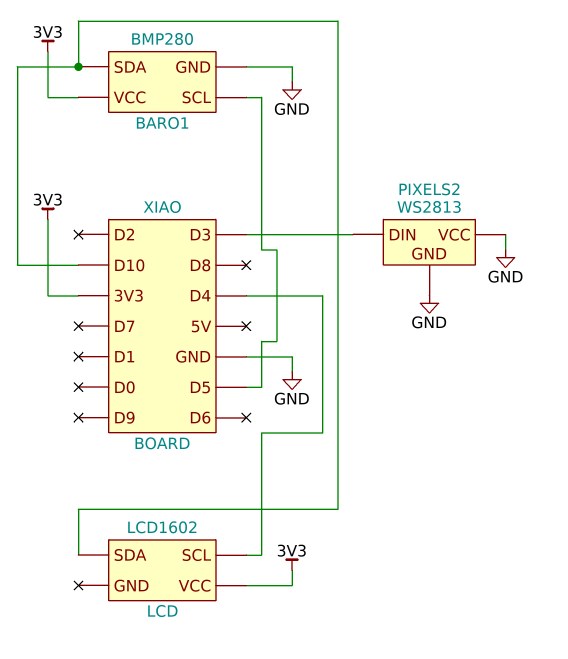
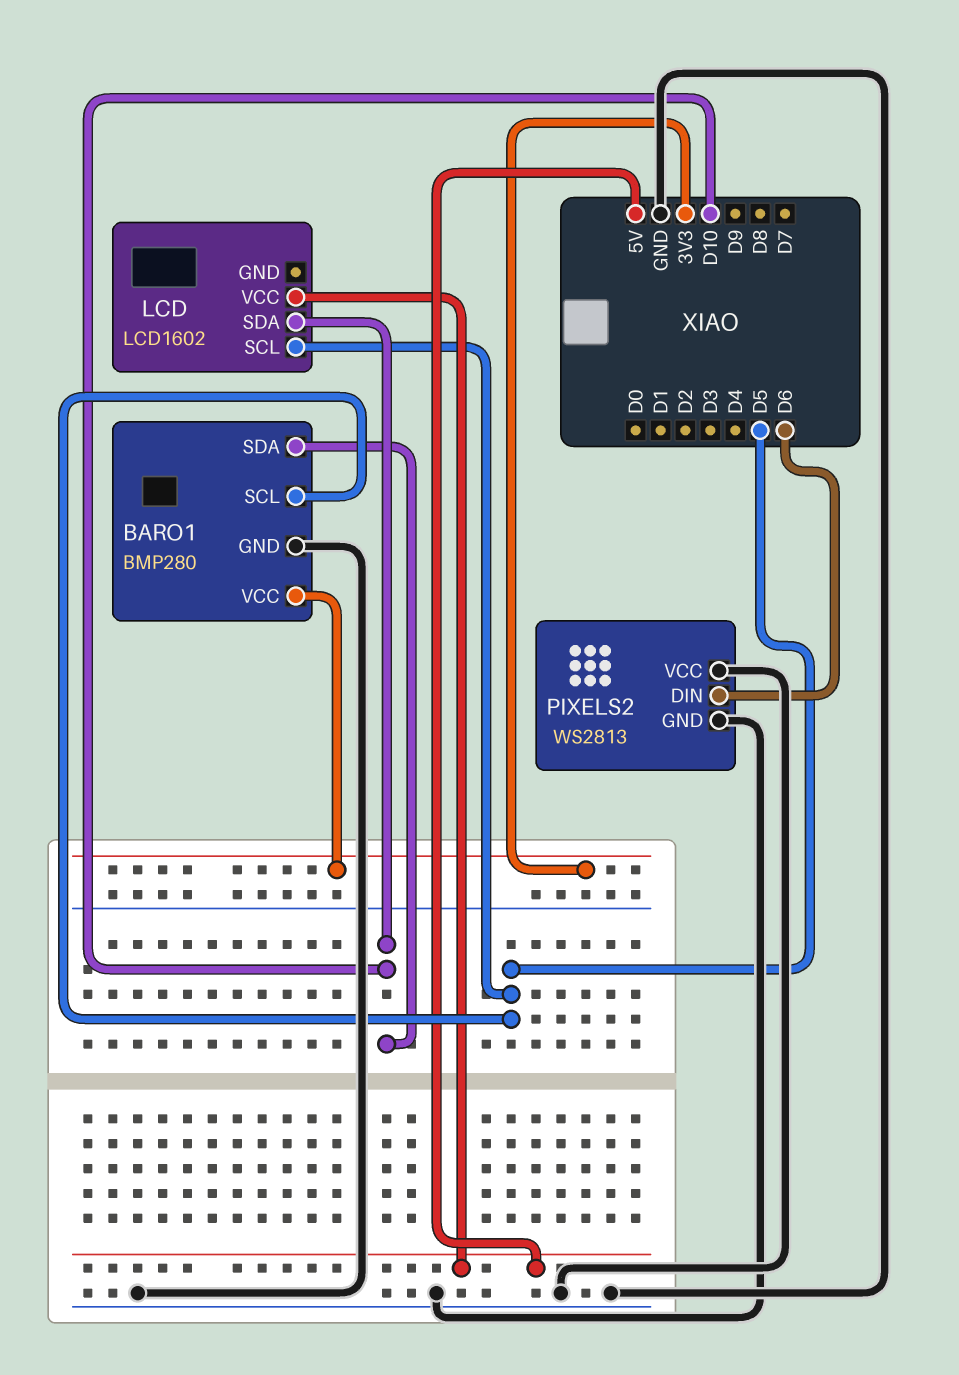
LCD pin SCL: D4 -> D5
LCD pin VCC: 3V3 -> 5V
PIXELS2 pin DIN: D3 -> D6

